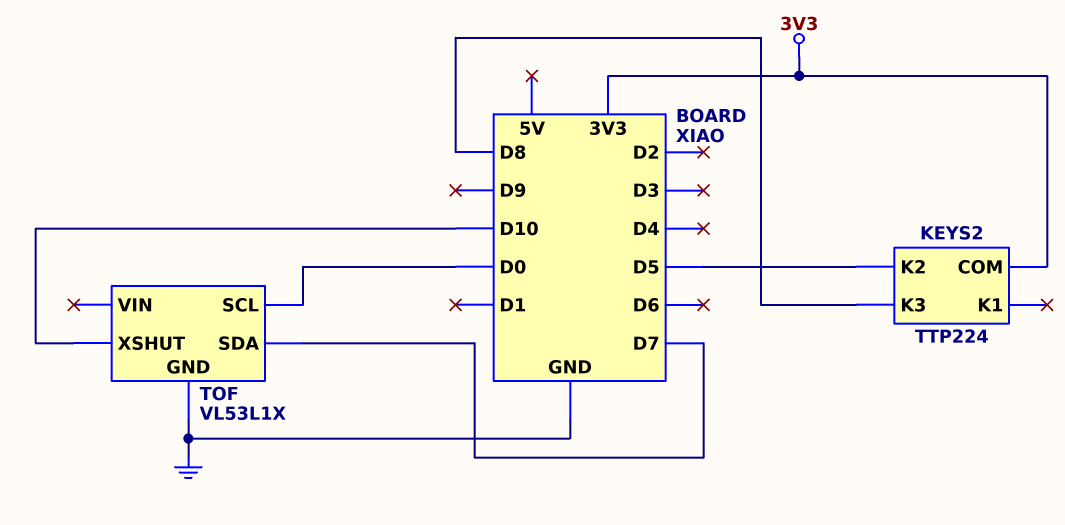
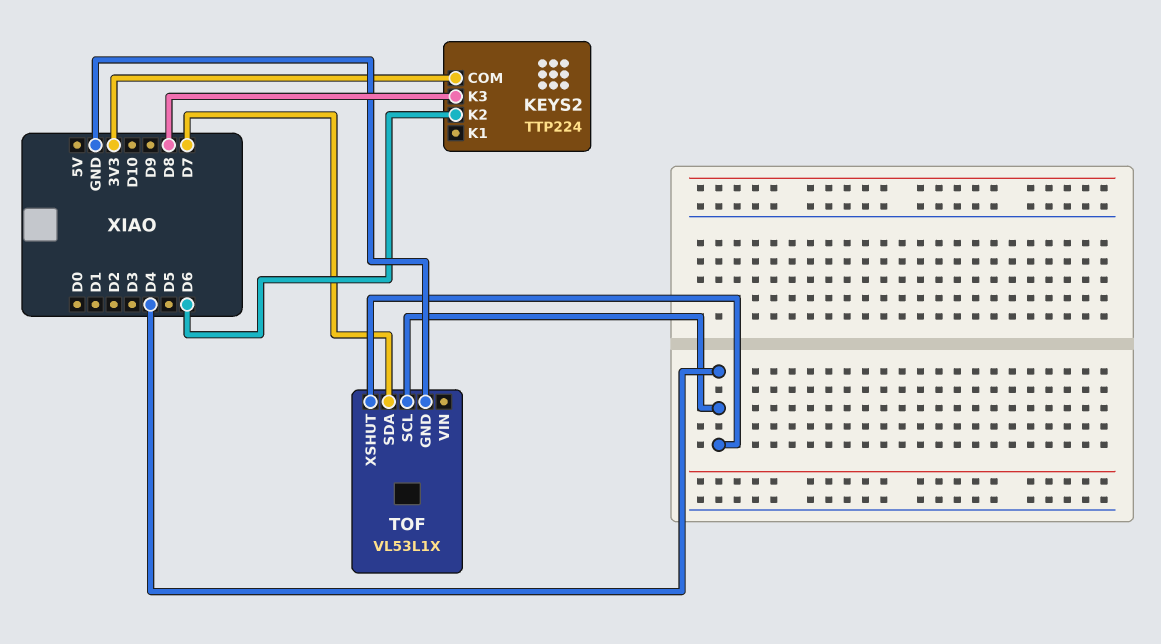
KEYS2 pin K2: D5 -> D6
TOF pin SCL: D0 -> D4
TOF pin XSHUT: D10 -> D4

